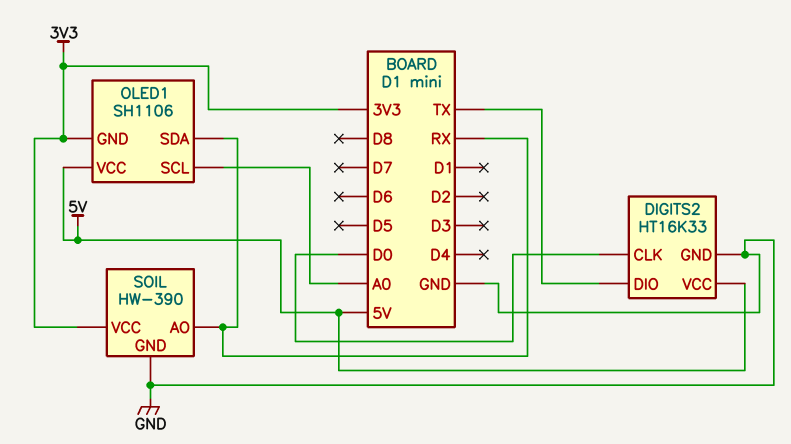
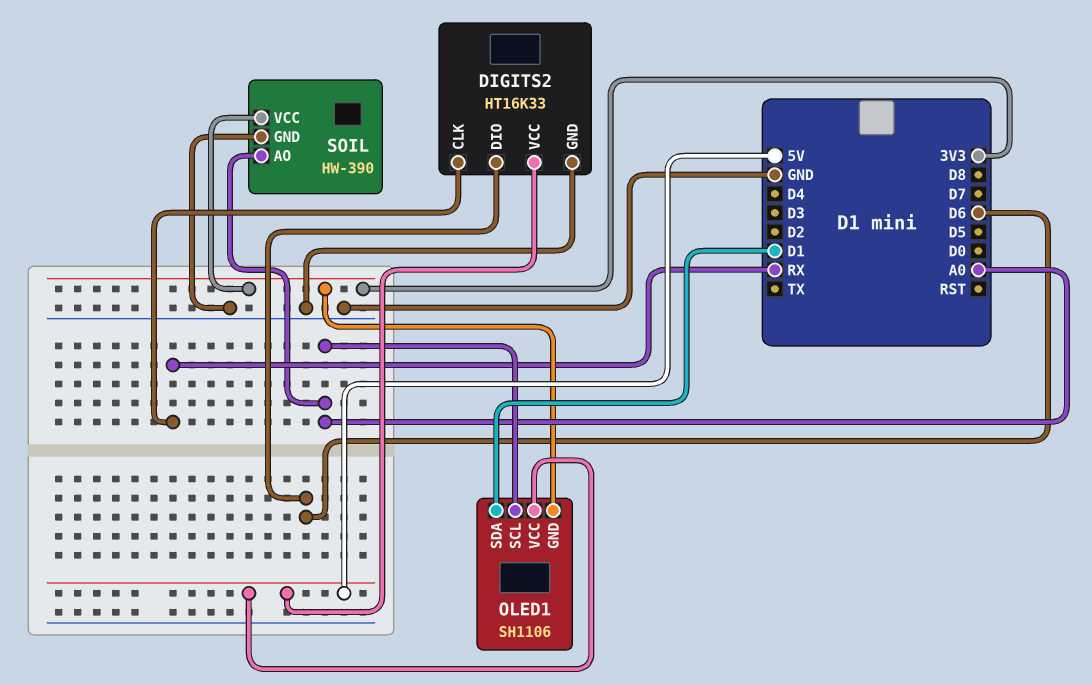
DIGITS2 pin CLK: D0 -> RX
DIGITS2 pin DIO: TX -> D6
OLED1 pin SDA: RX -> D1
SOIL pin AO: RX -> A0

